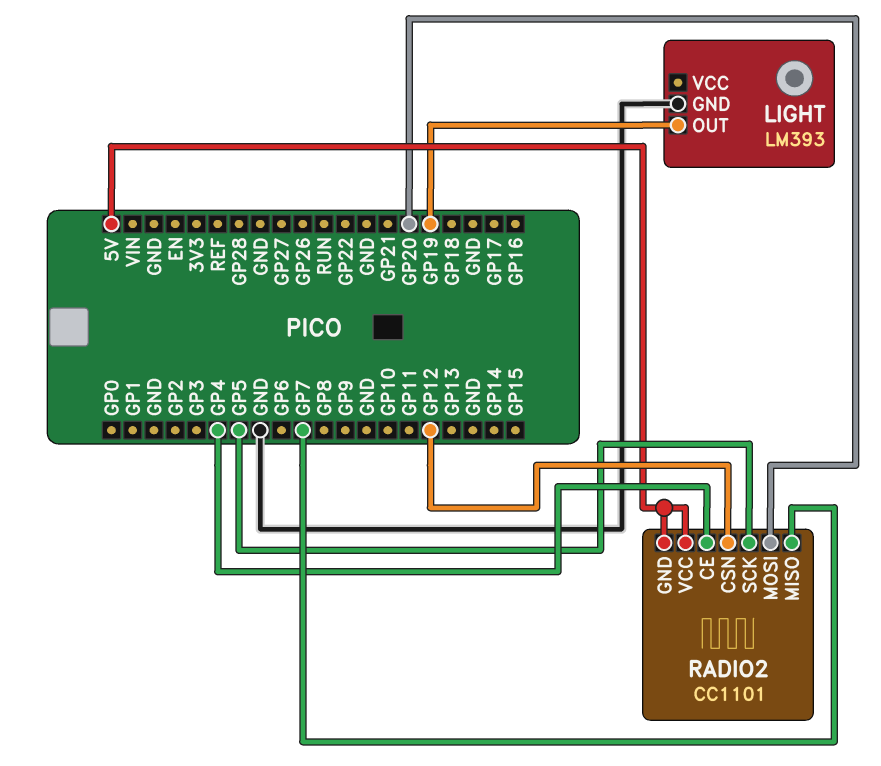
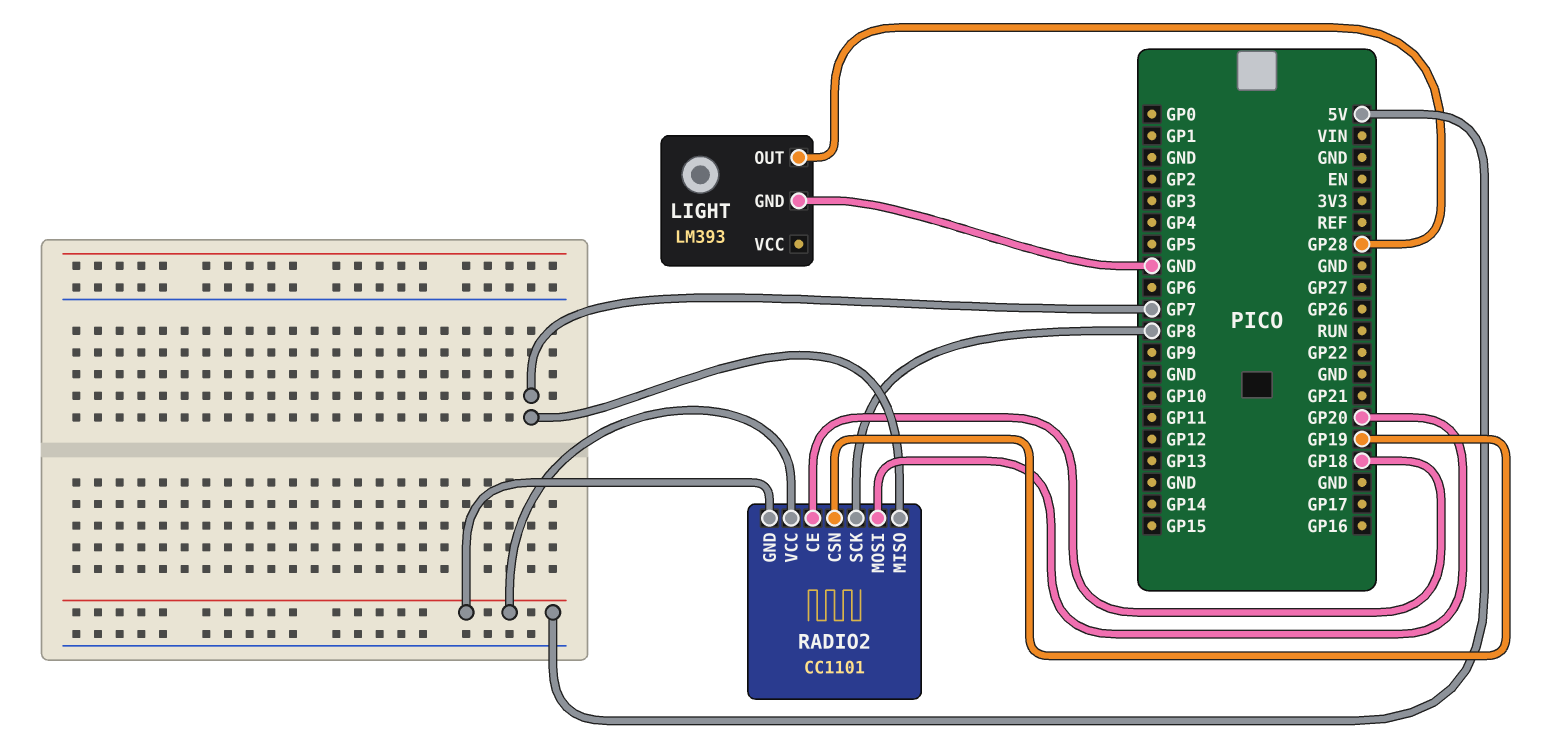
LIGHT pin OUT: GP19 -> GP28
RADIO2 pin CE: GP4 -> GP18
RADIO2 pin CSN: GP12 -> GP19
RADIO2 pin SCK: GP5 -> GP8

